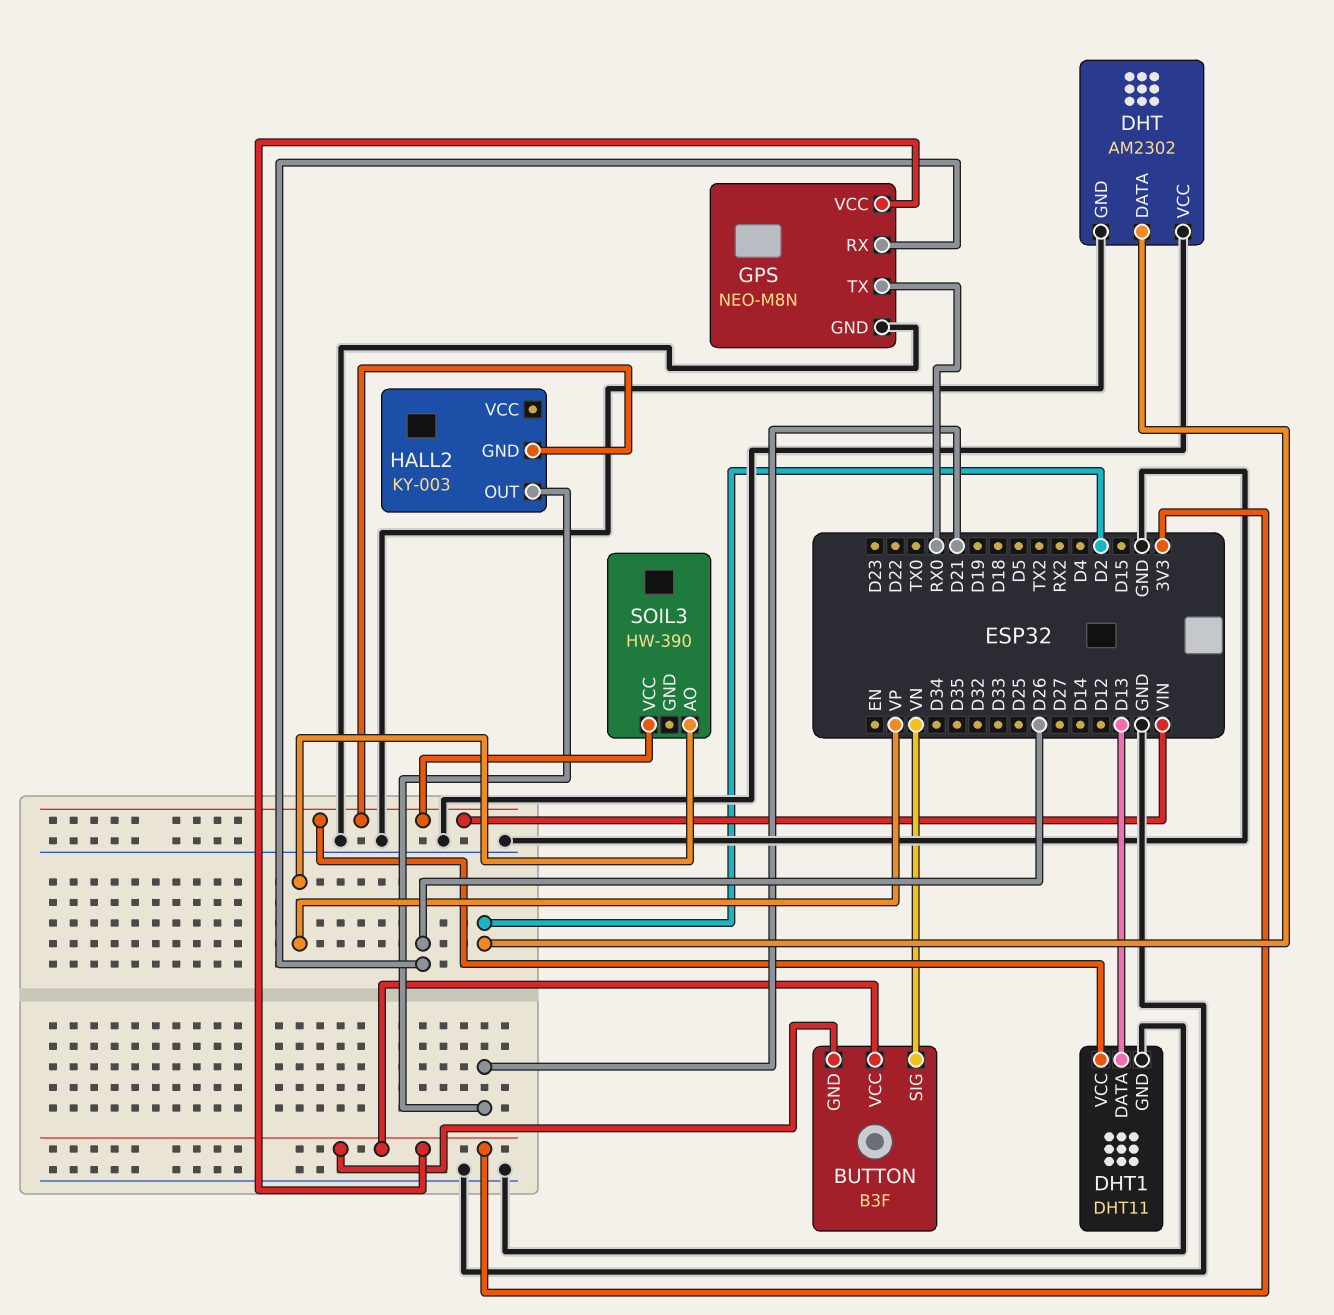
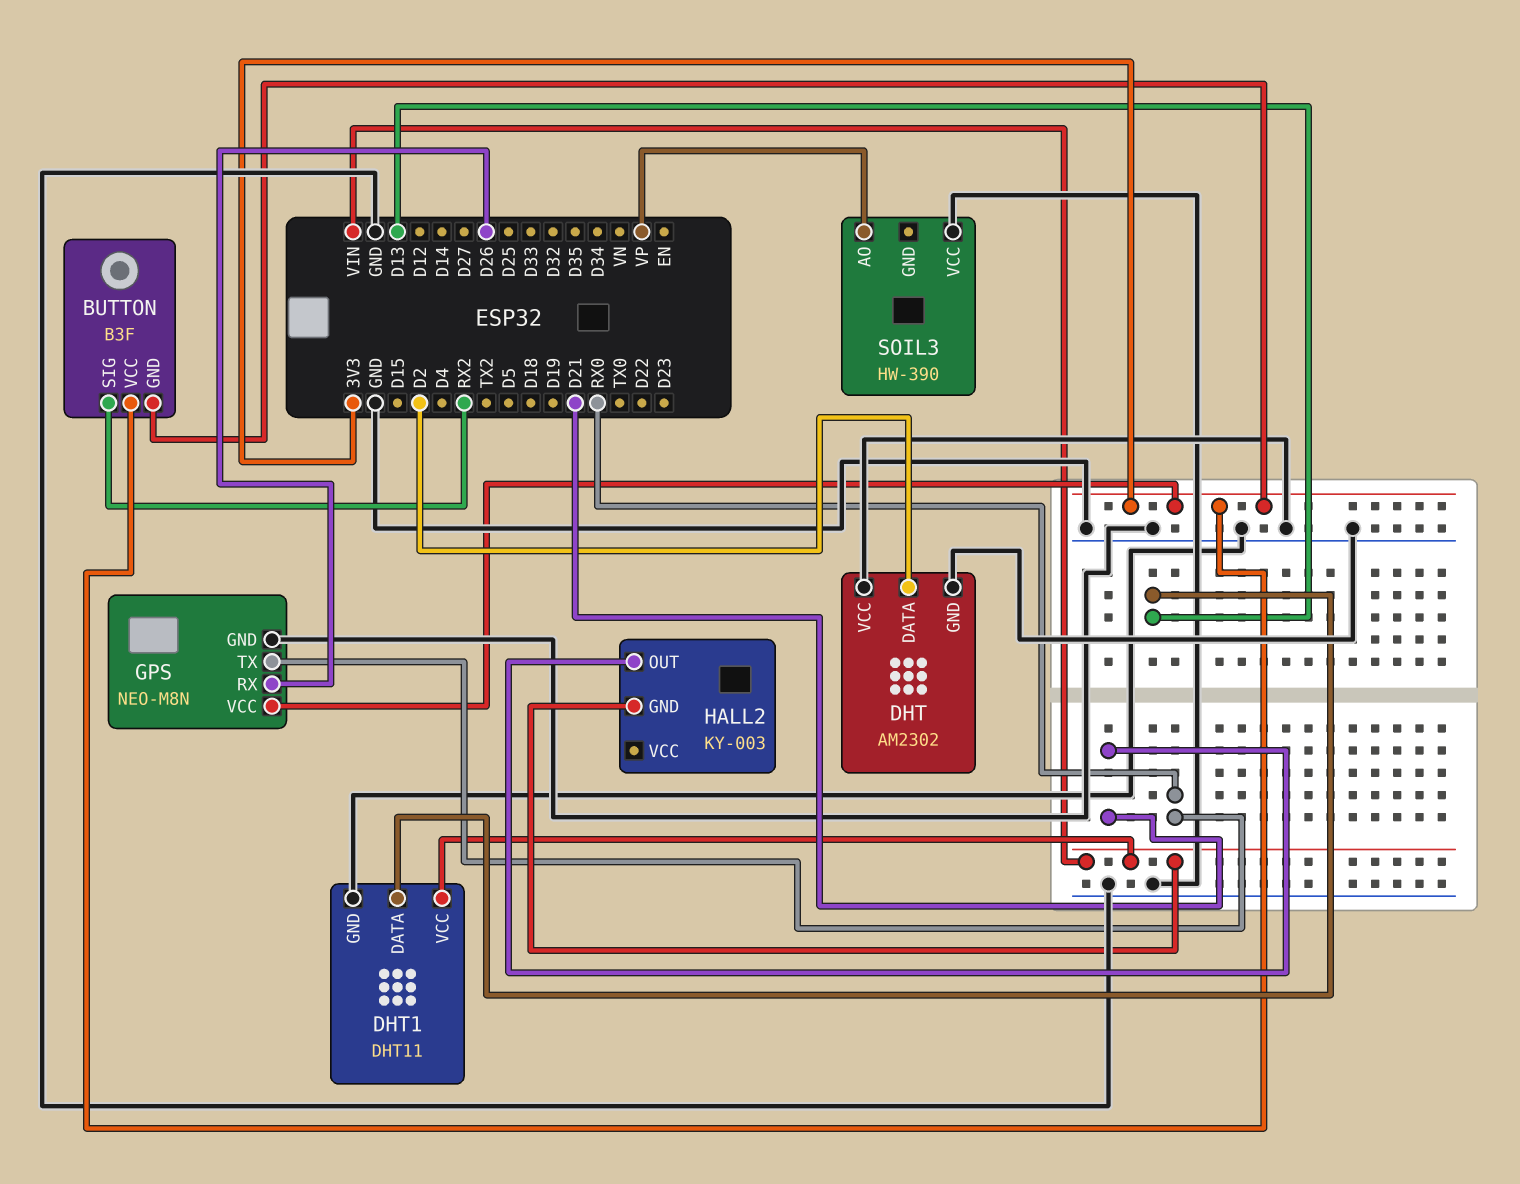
BUTTON pin SIG: VN -> RX2
SOIL3 pin VCC: VIN -> GND

